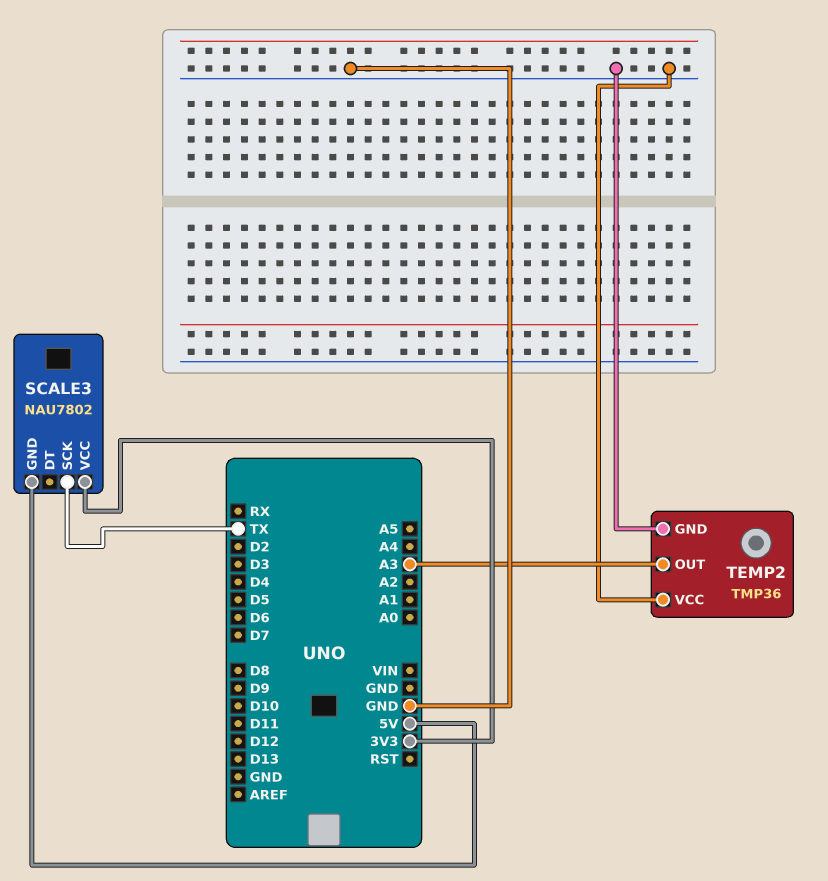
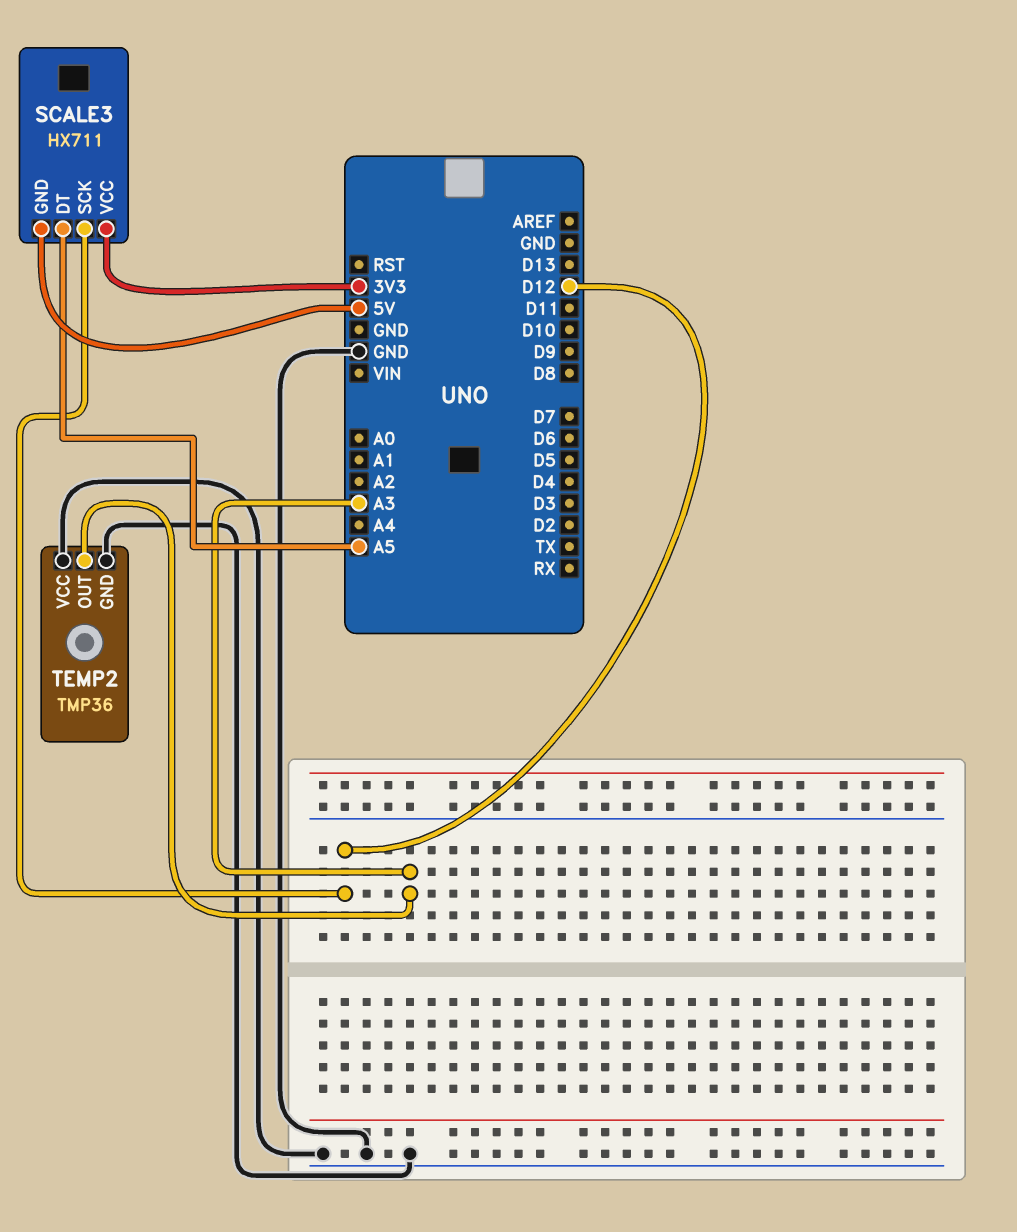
SCALE3: NAU7802 -> HX711
SCALE3 pin DT: none -> A5
SCALE3 pin SCK: TX -> D12

